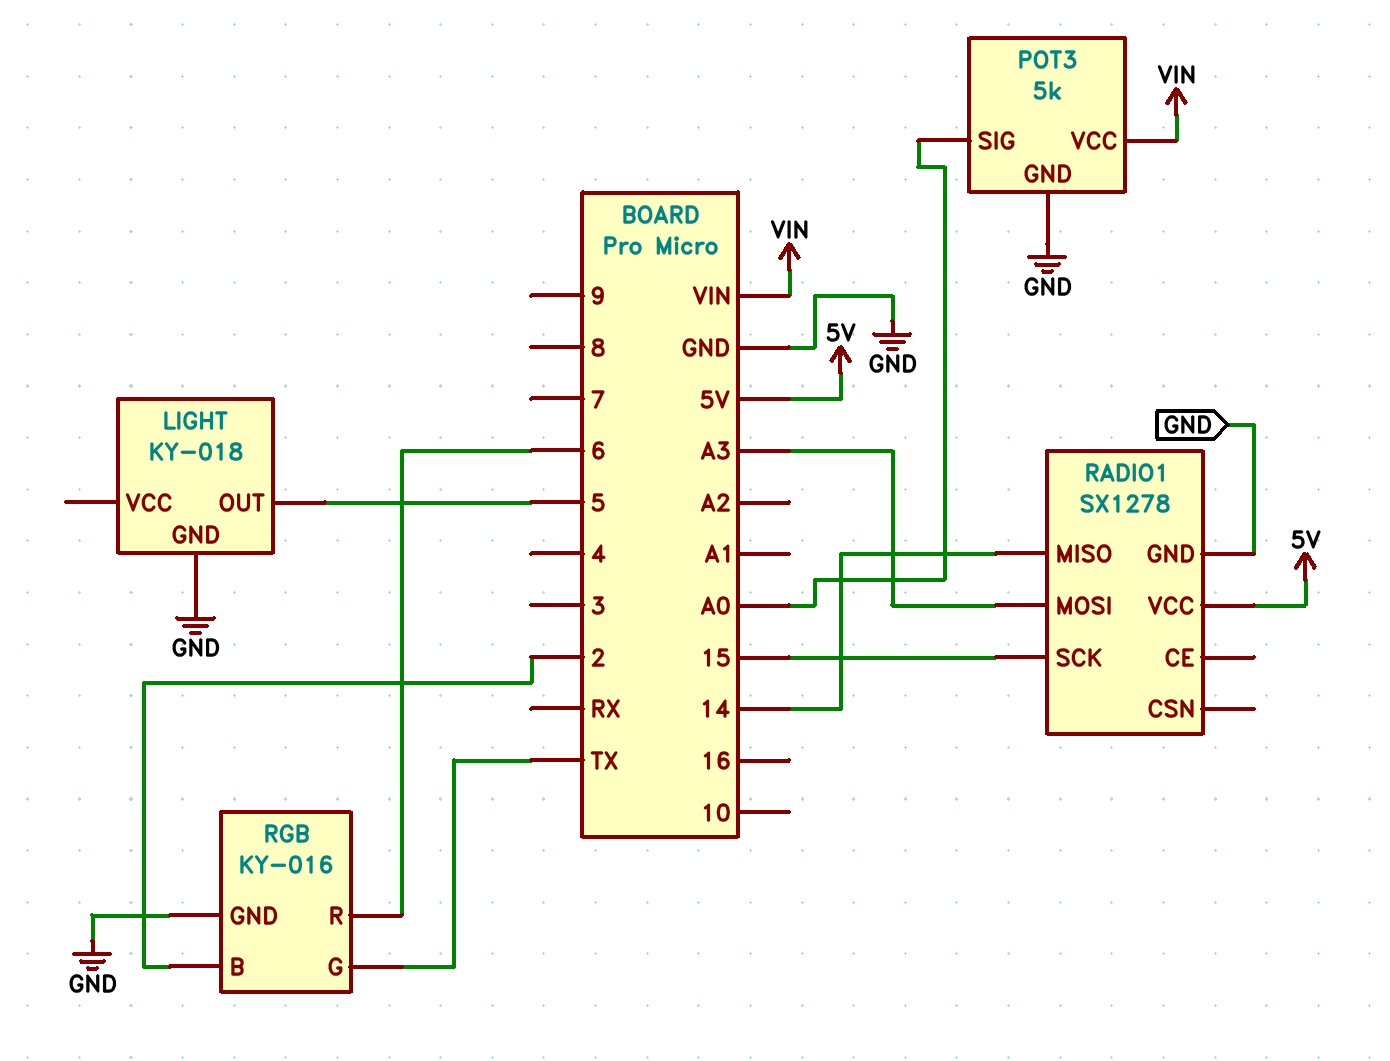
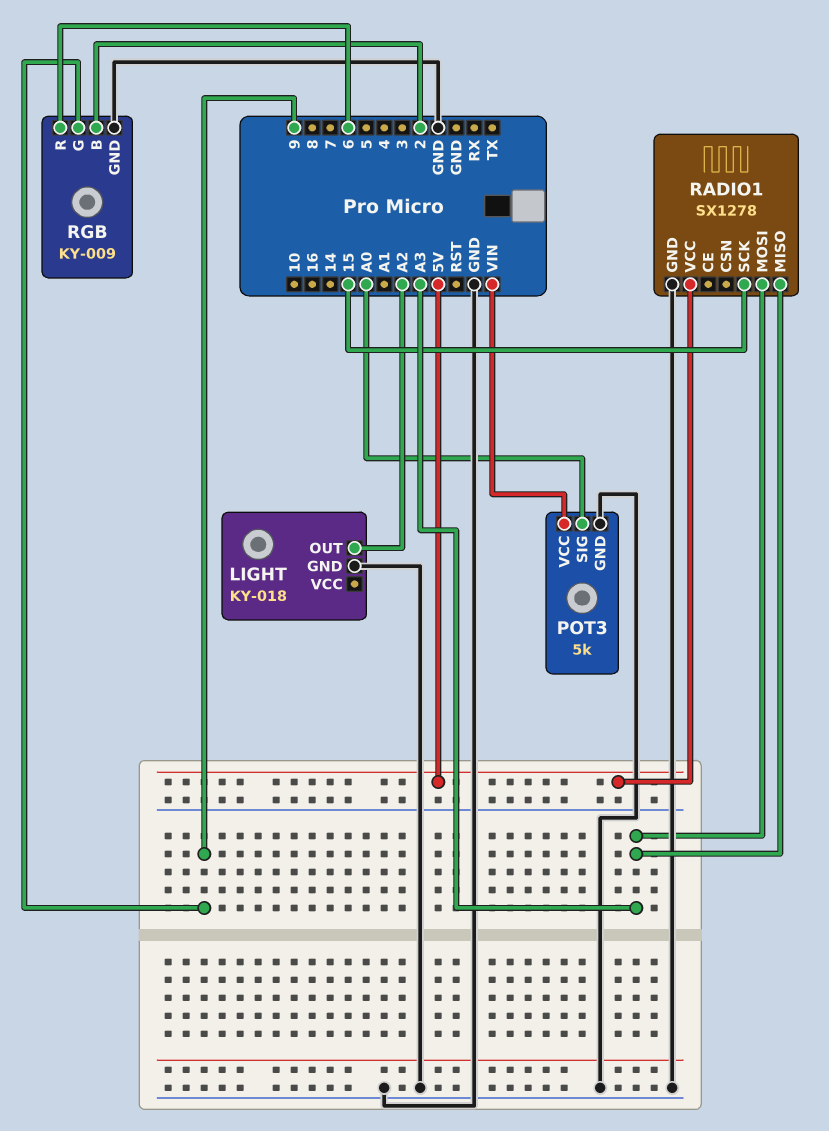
LIGHT pin OUT: 5 -> A2
RADIO1 pin MISO: 14 -> A3
RGB: KY-016 -> KY-009
RGB pin G: TX -> 9

